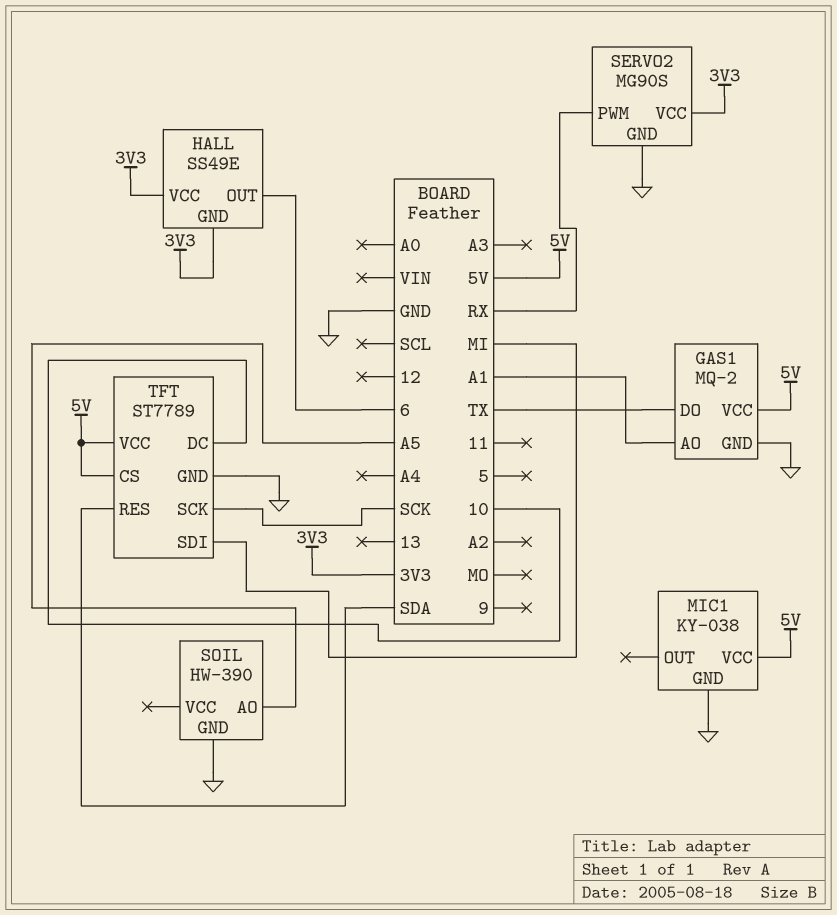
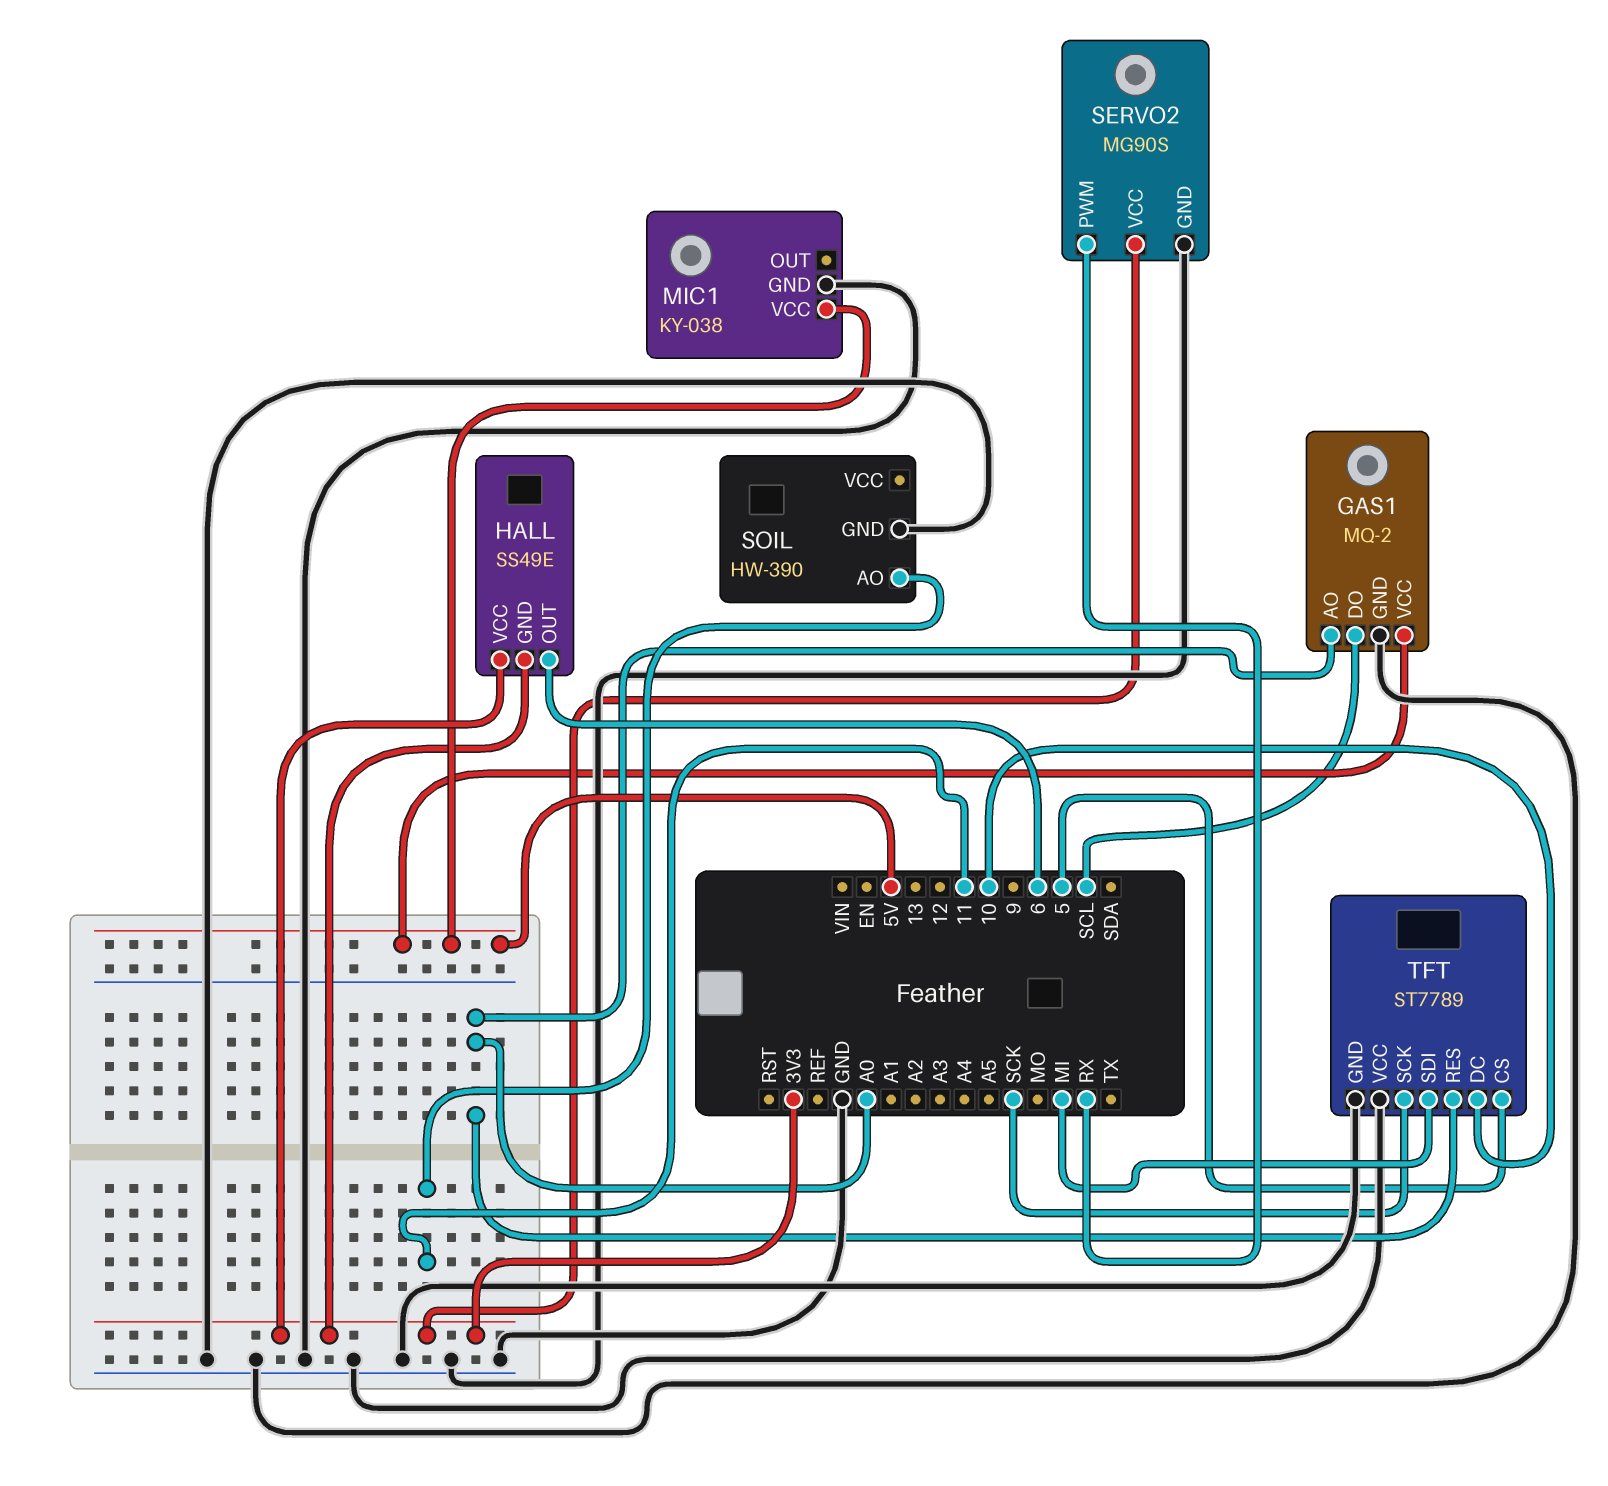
GAS1 pin AO: A1 -> A0
GAS1 pin DO: TX -> SCL
SOIL pin AO: A5 -> 11
TFT pin CS: 5V -> 5
TFT pin RES: SDA -> A0
TFT pin VCC: 5V -> GND

